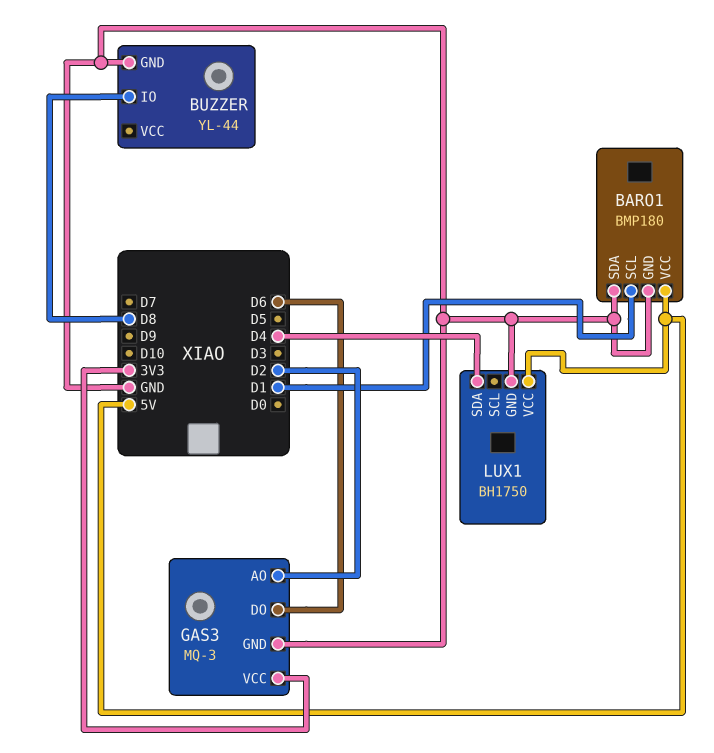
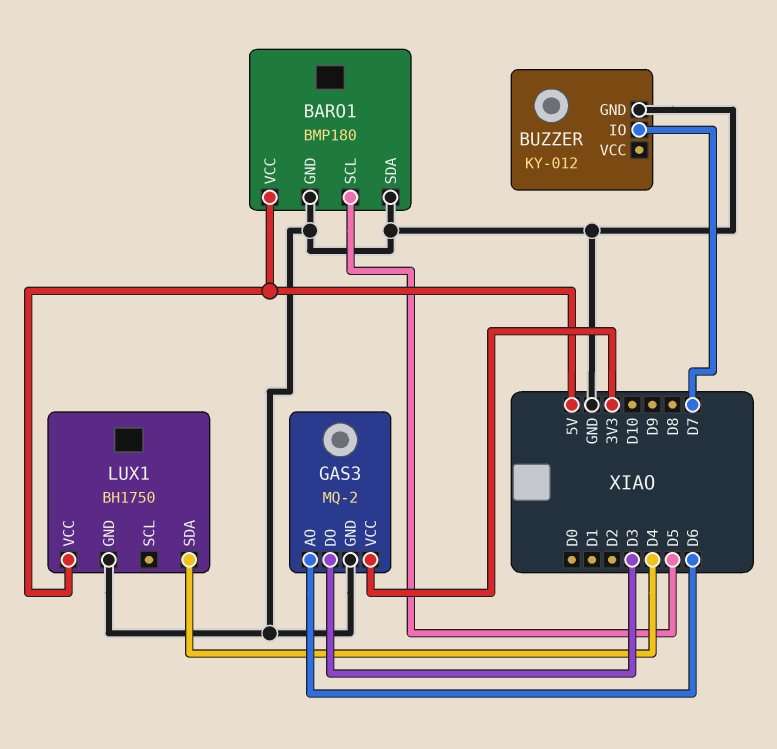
BARO1 pin SCL: D1 -> D5
BUZZER: YL-44 -> KY-012
BUZZER pin IO: D8 -> D7
GAS3: MQ-3 -> MQ-2
GAS3 pin AO: D2 -> D6
GAS3 pin DO: D6 -> D3

